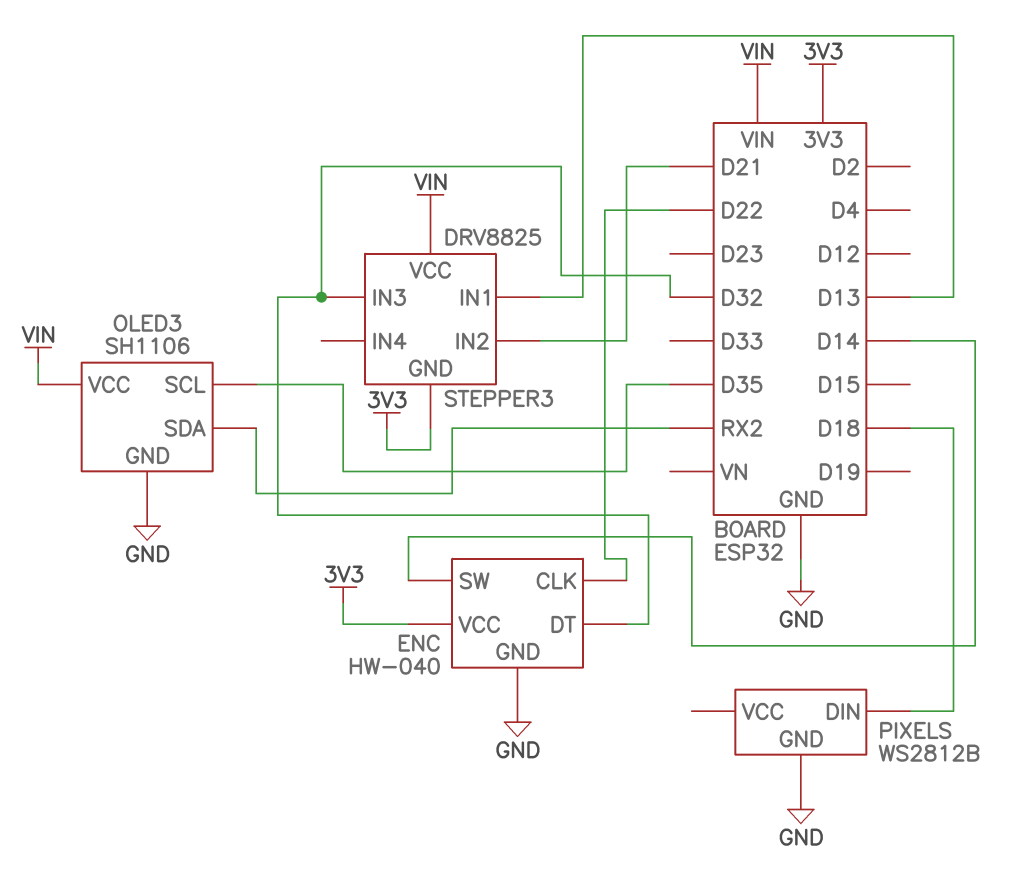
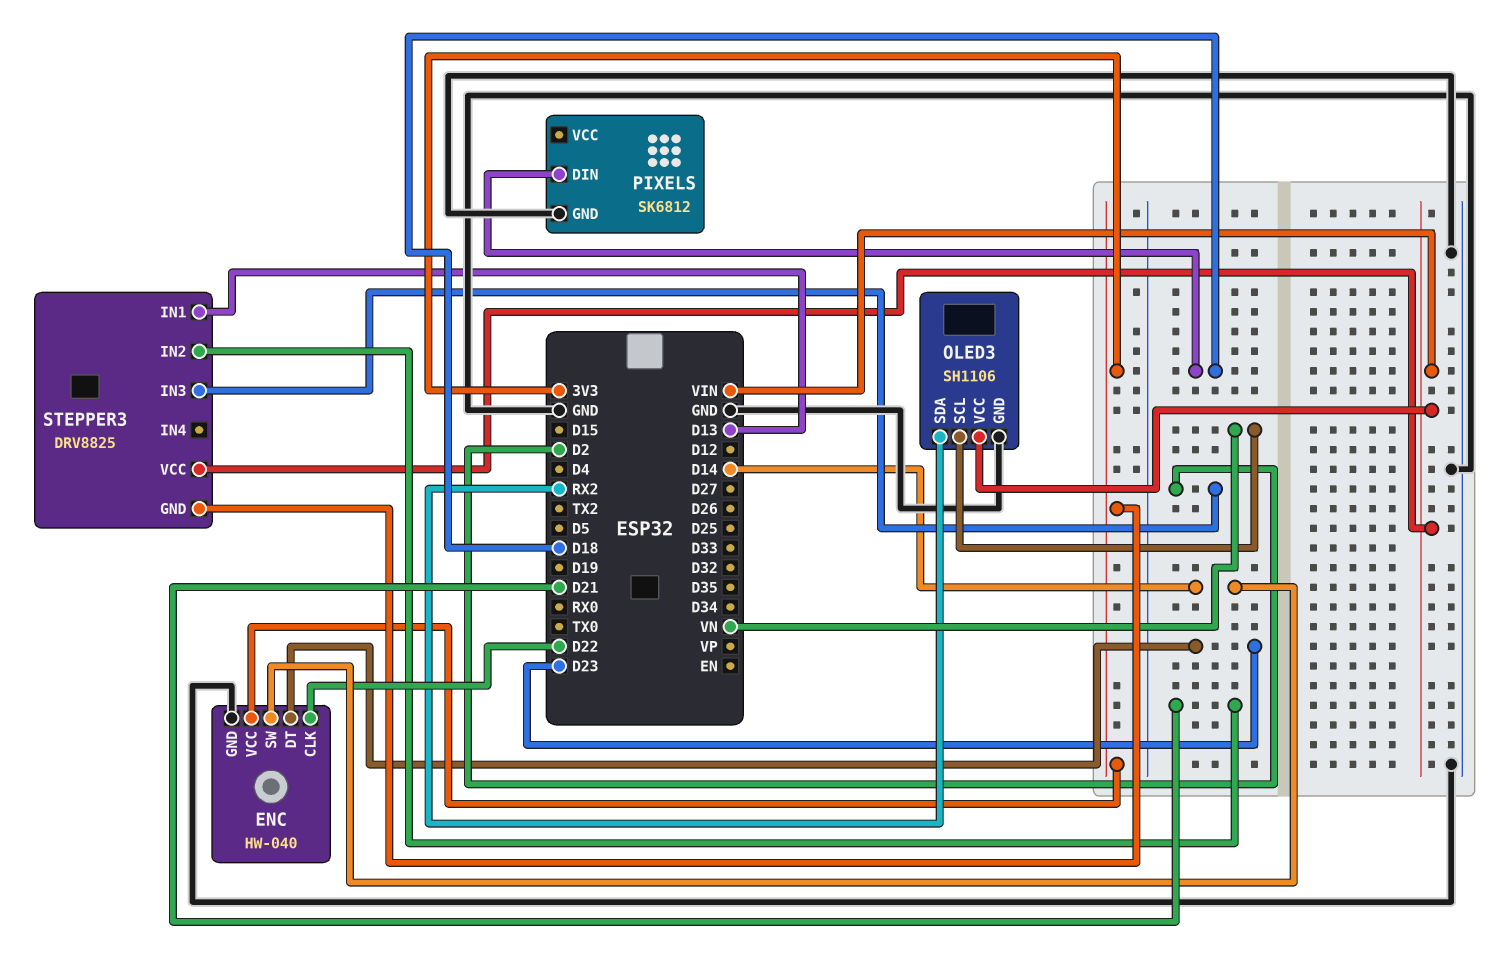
ENC pin DT: D32 -> D23
OLED3 pin SCL: D35 -> VN
PIXELS: WS2812B -> SK6812
STEPPER3 pin IN3: D32 -> D2

